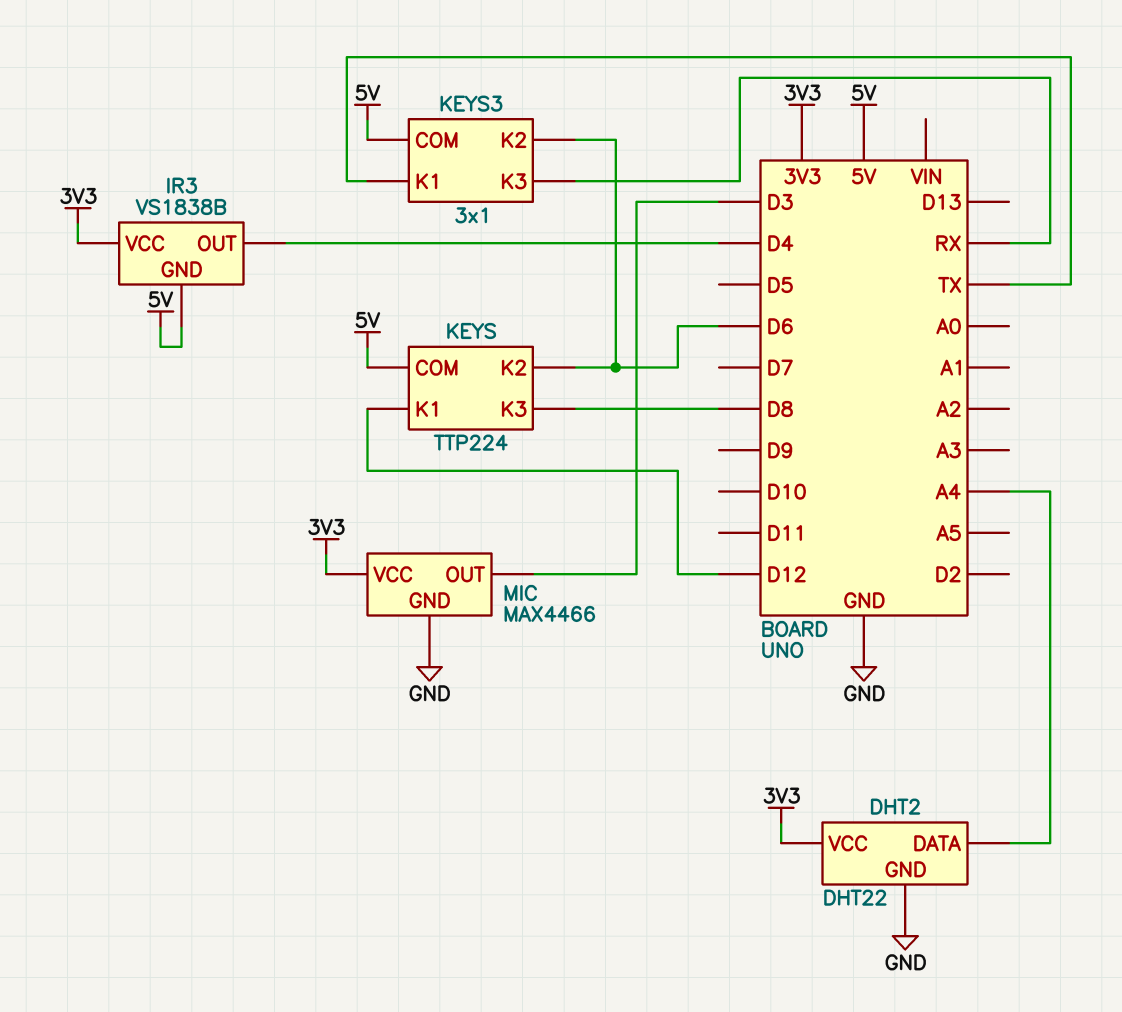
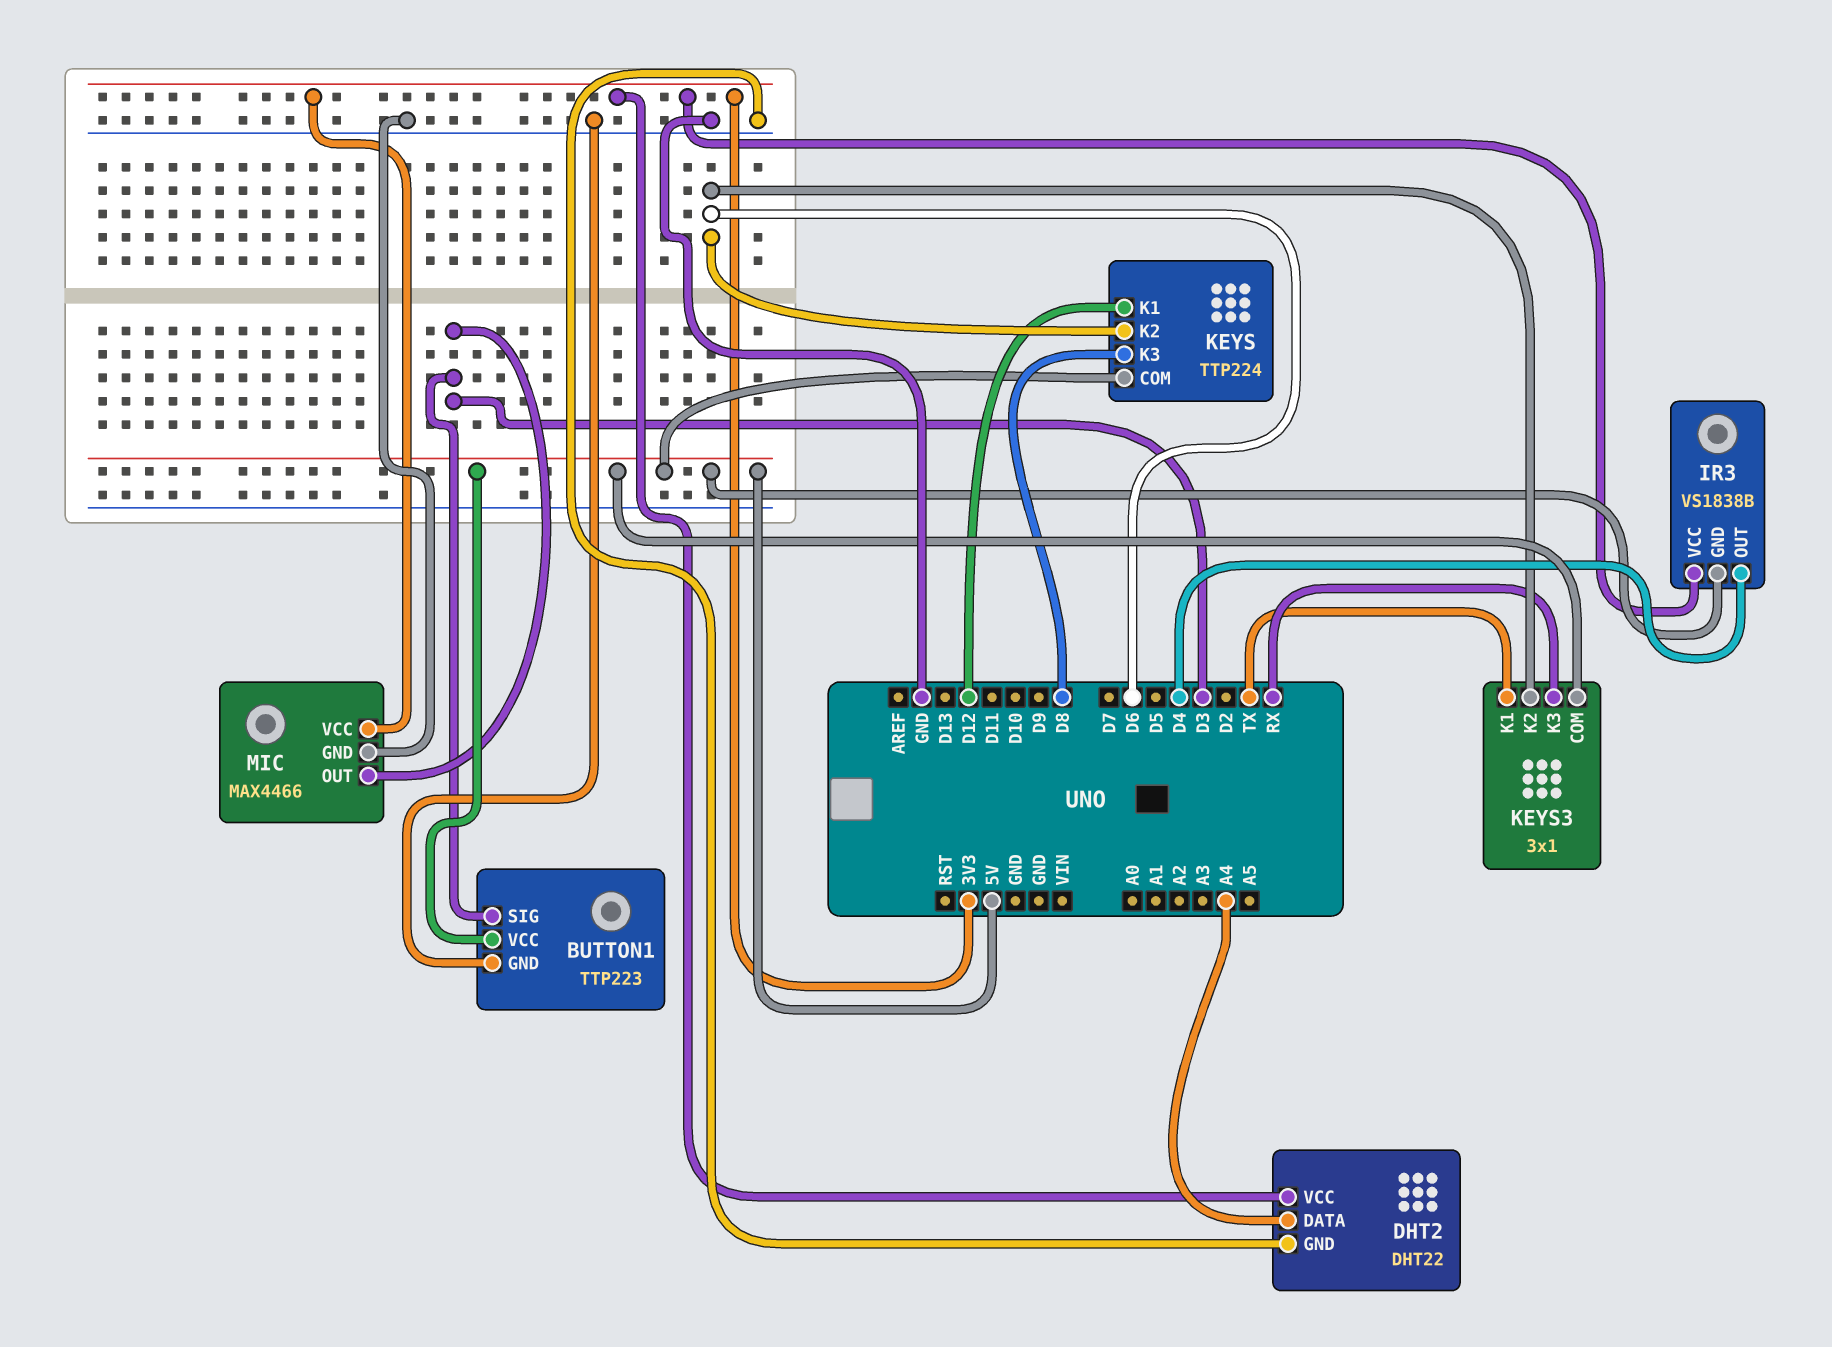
BUTTON1: none -> TTP223
BUTTON1 pin GND: none -> GND
BUTTON1 pin SIG: none -> D3
BUTTON1 pin VCC: none -> 5V

